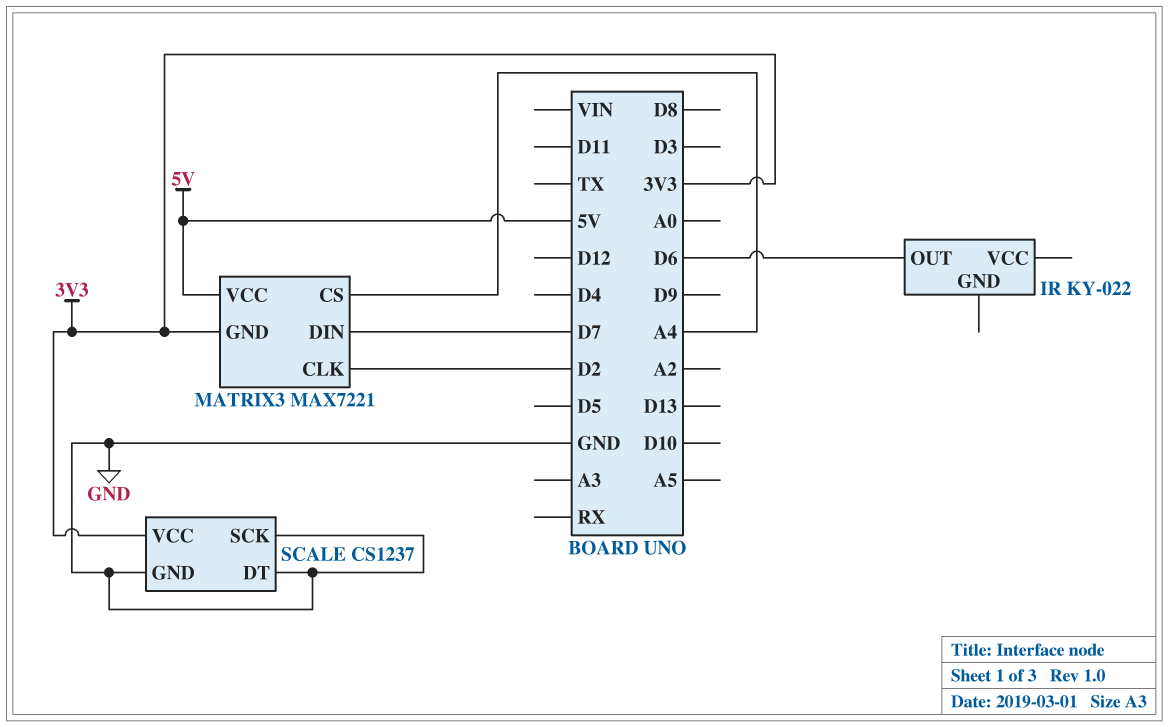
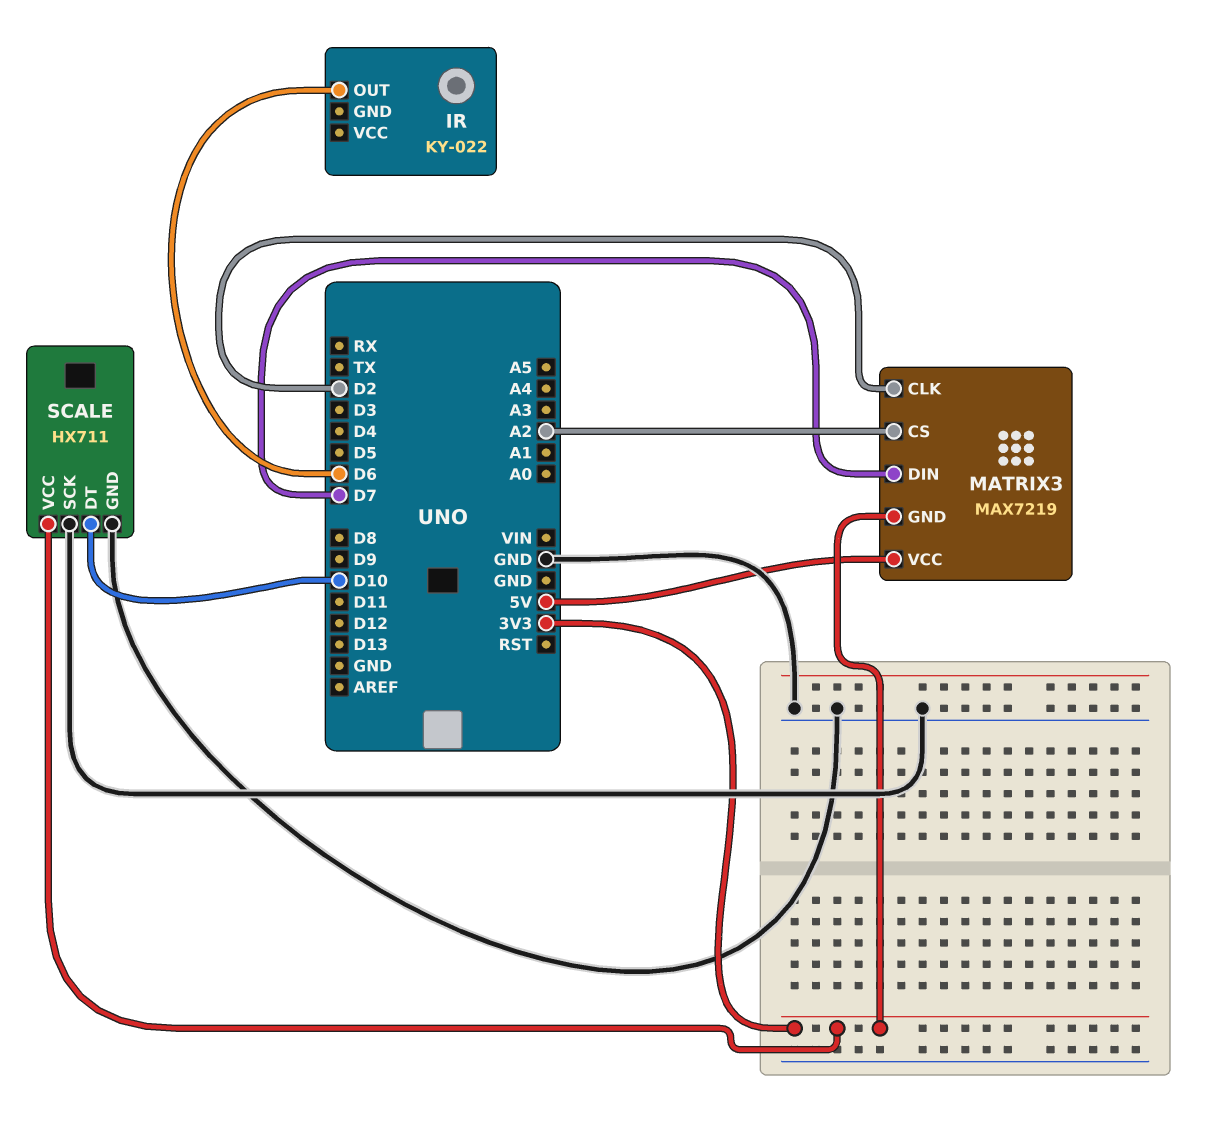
MATRIX3: MAX7221 -> MAX7219
MATRIX3 pin CS: A4 -> A2
SCALE: CS1237 -> HX711
SCALE pin DT: GND -> D10

